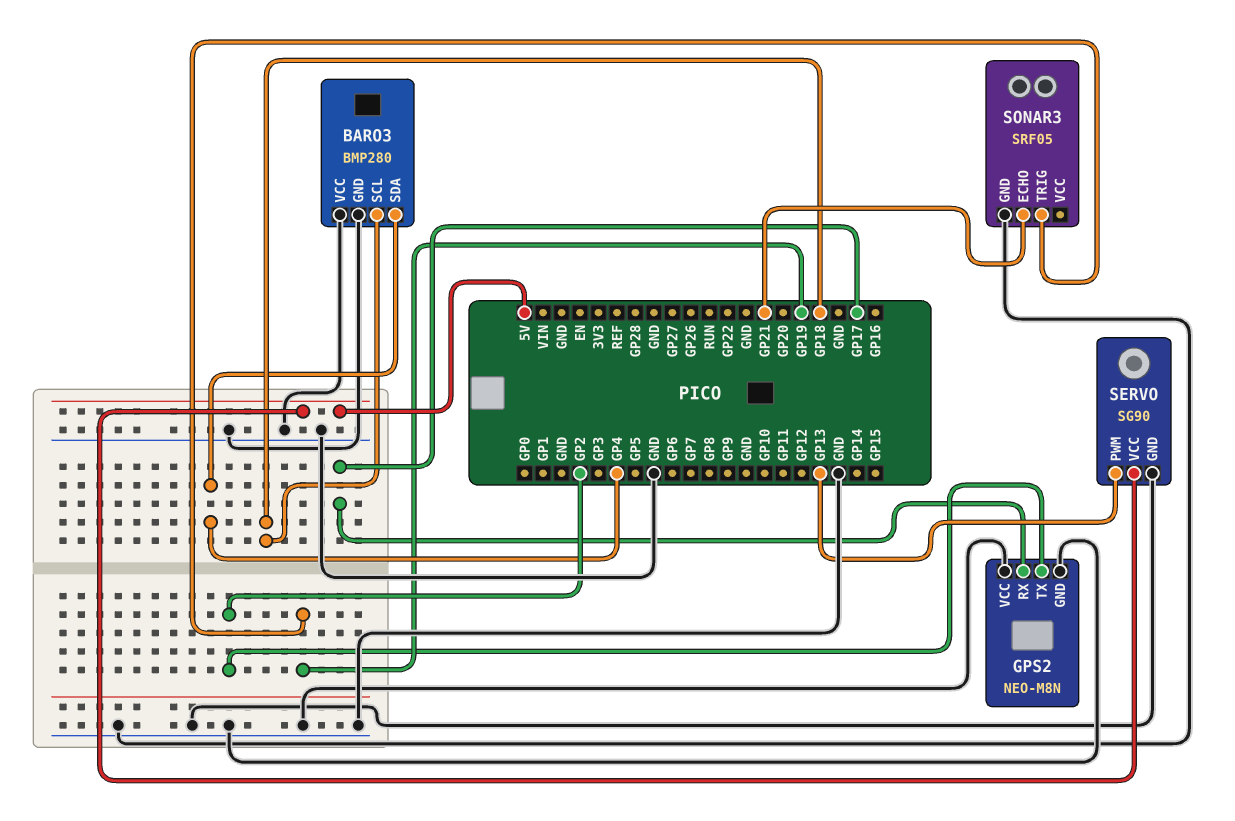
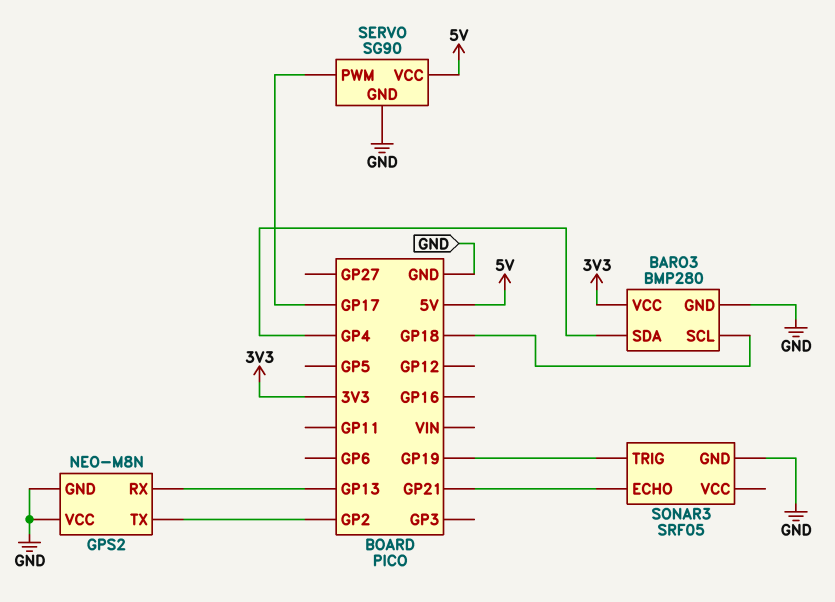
BARO3 pin VCC: GND -> 3V3
GPS2 pin RX: GP17 -> GP13
SERVO pin PWM: GP13 -> GP17

